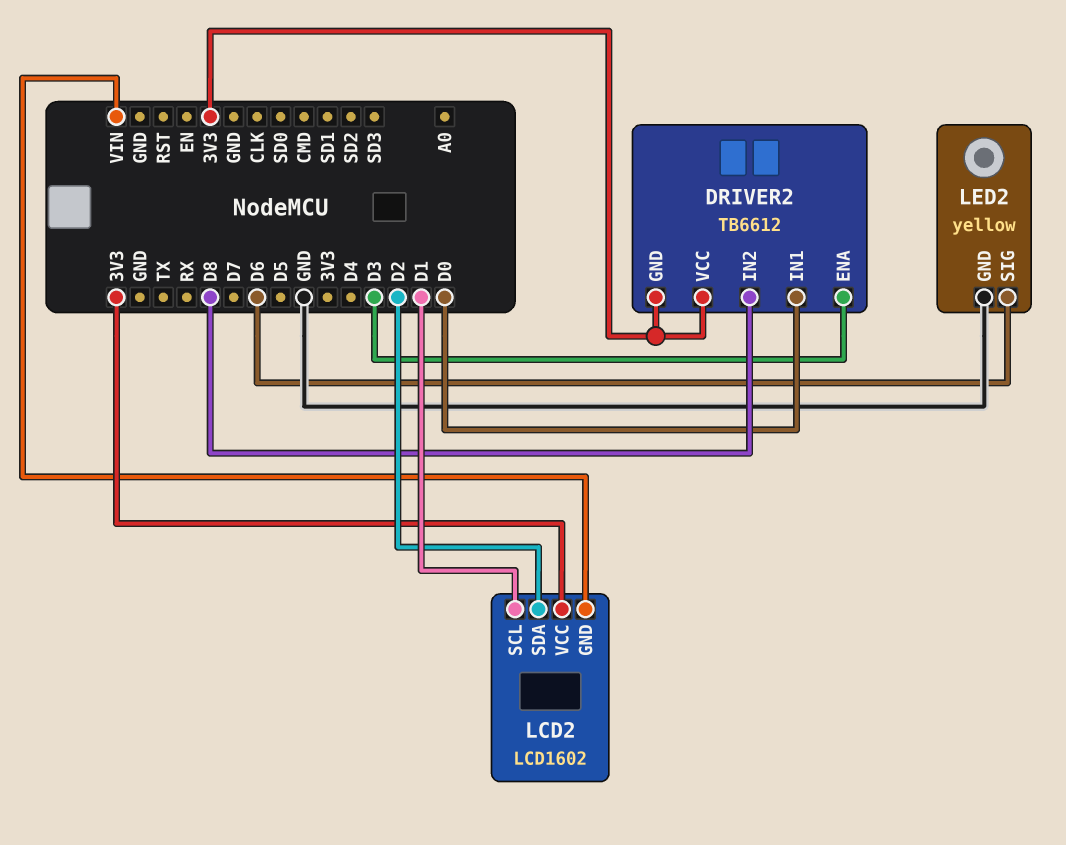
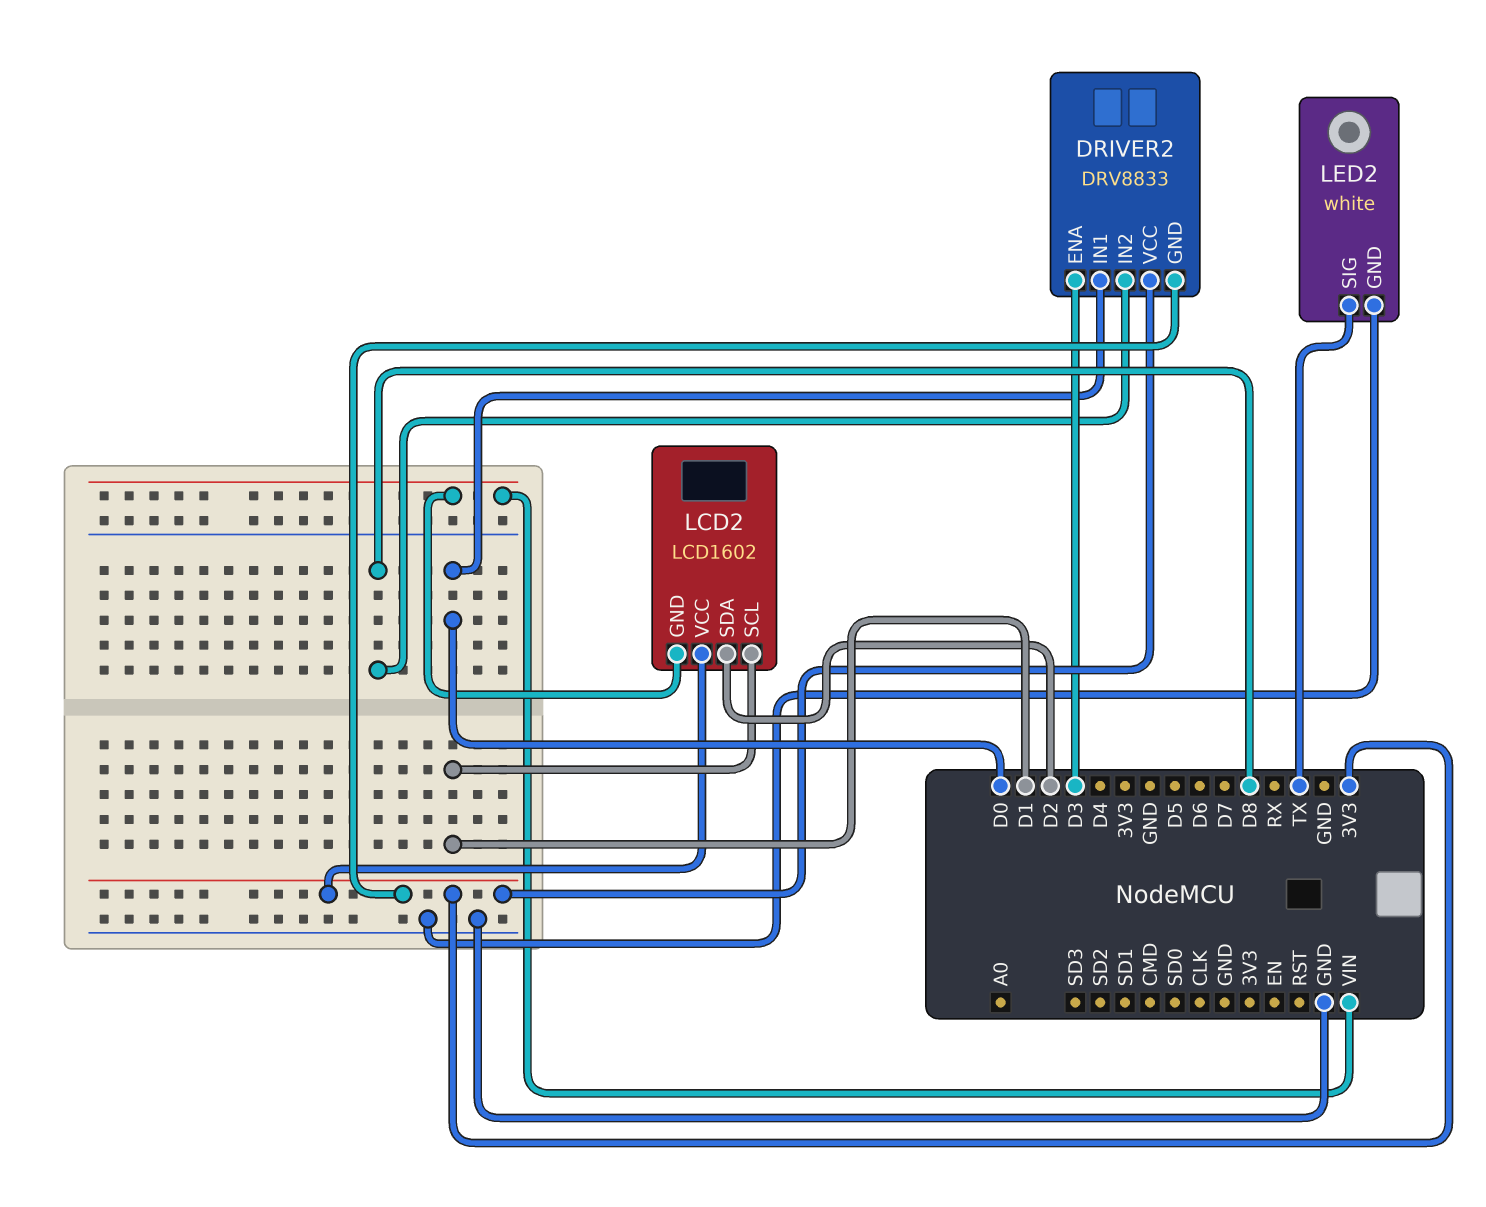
DRIVER2: TB6612 -> DRV8833
LED2: yellow -> white
LED2 pin SIG: D6 -> TX

